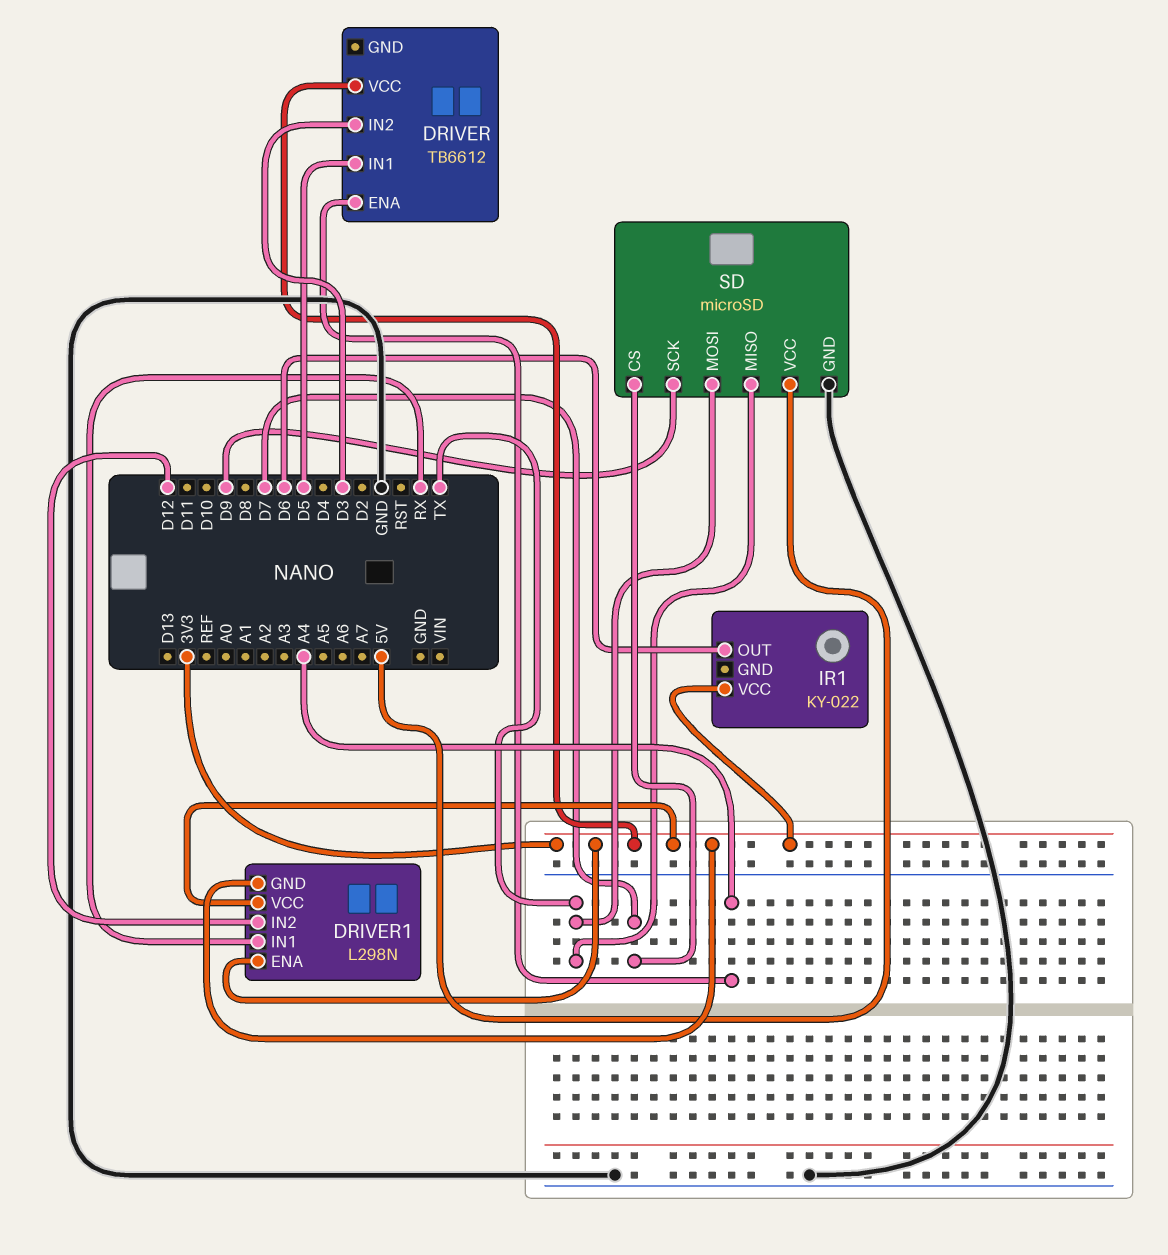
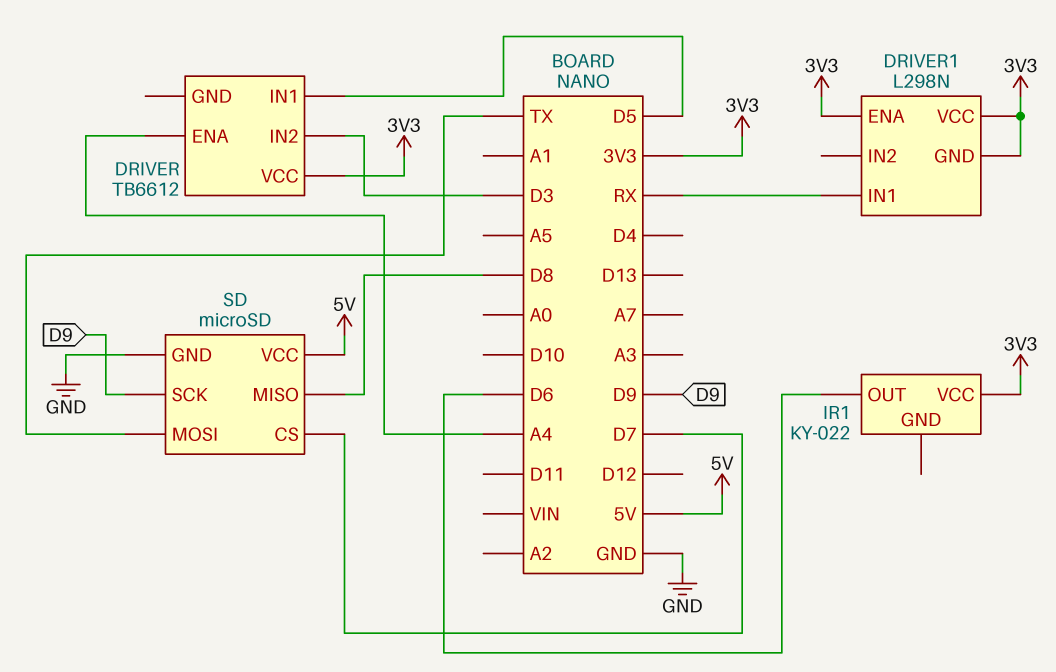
DRIVER1 pin IN2: D12 -> none
SD pin MISO: TX -> D8

